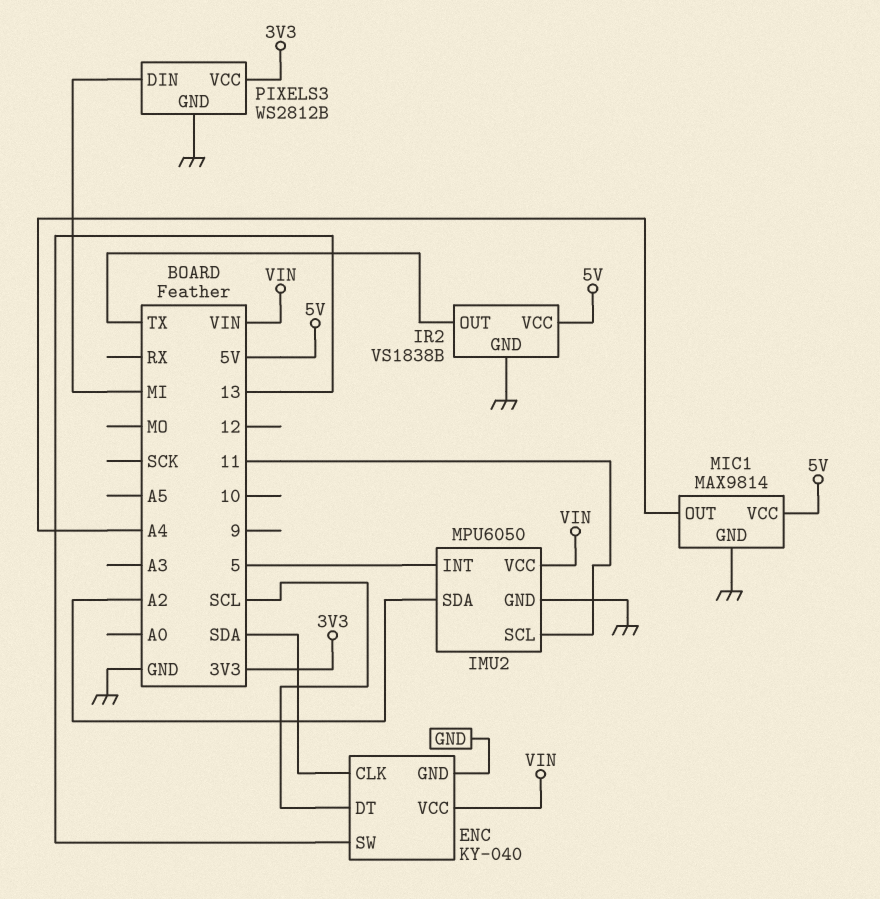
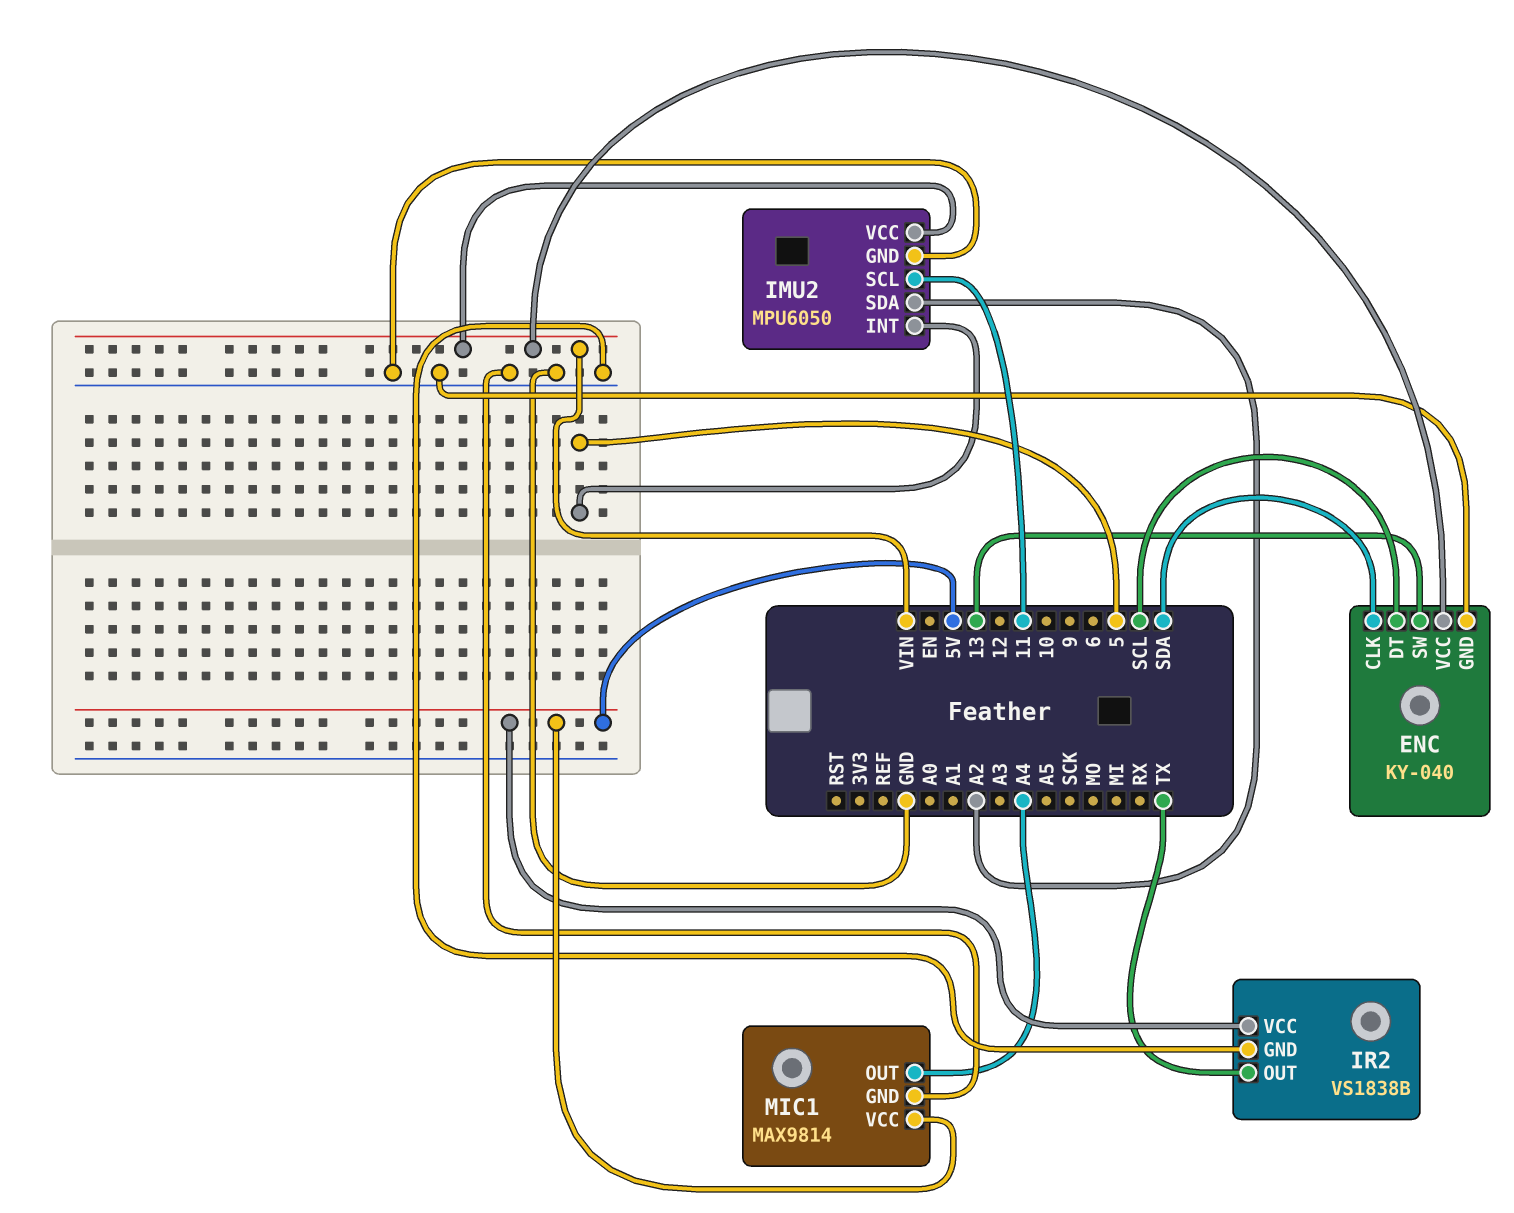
PIXELS3: WS2812B -> none
PIXELS3 pin DIN: MI -> none
PIXELS3 pin GND: GND -> none
PIXELS3 pin VCC: 3V3 -> none

